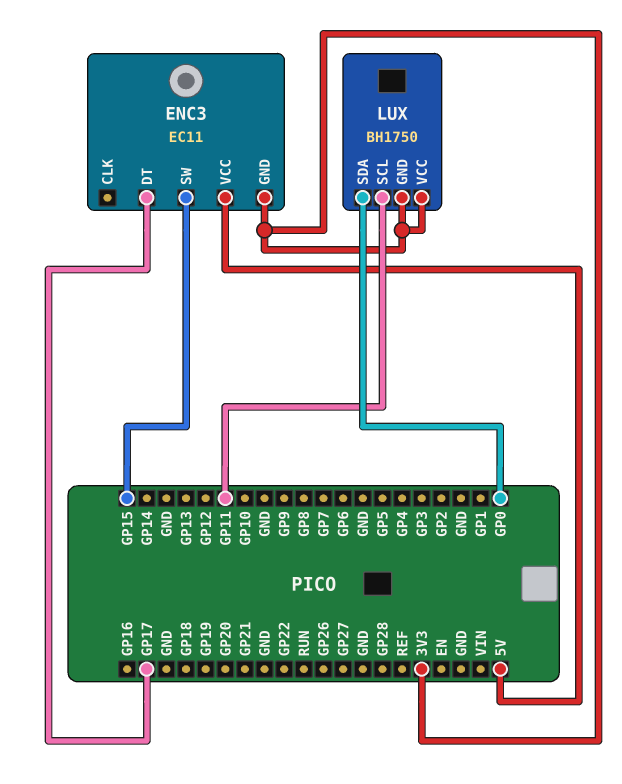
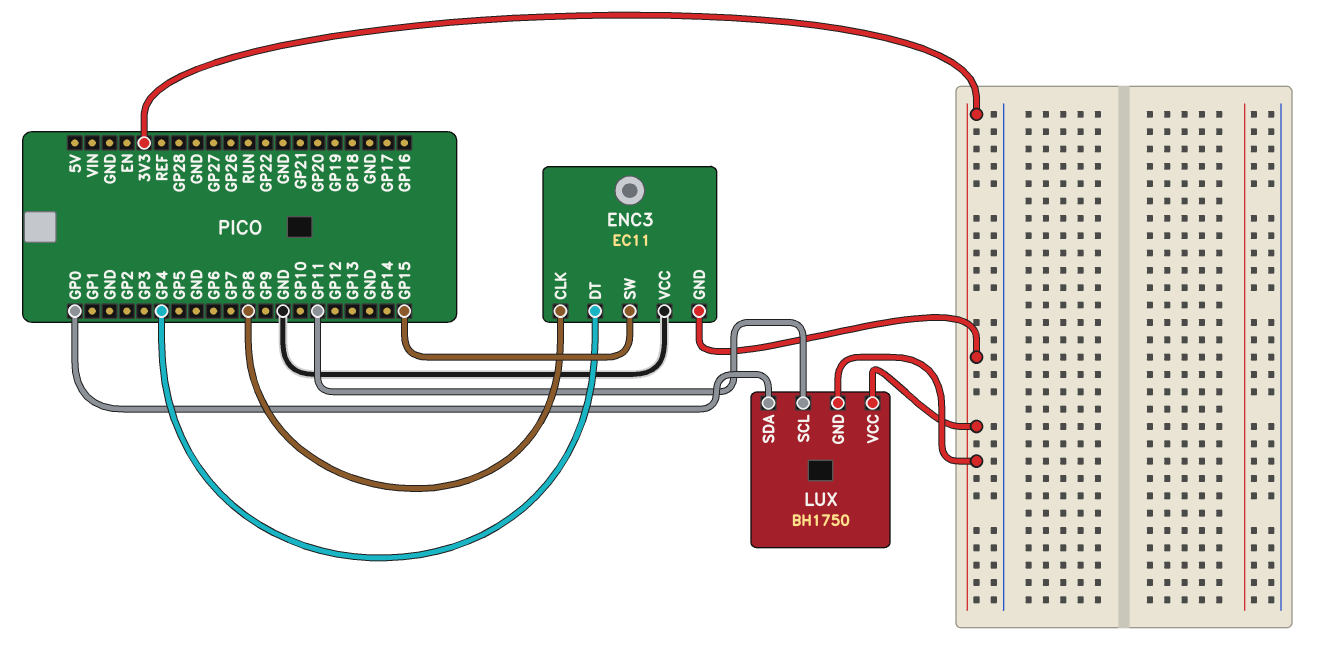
ENC3 pin CLK: none -> GP8
ENC3 pin DT: GP17 -> GP4
ENC3 pin VCC: 5V -> GND

